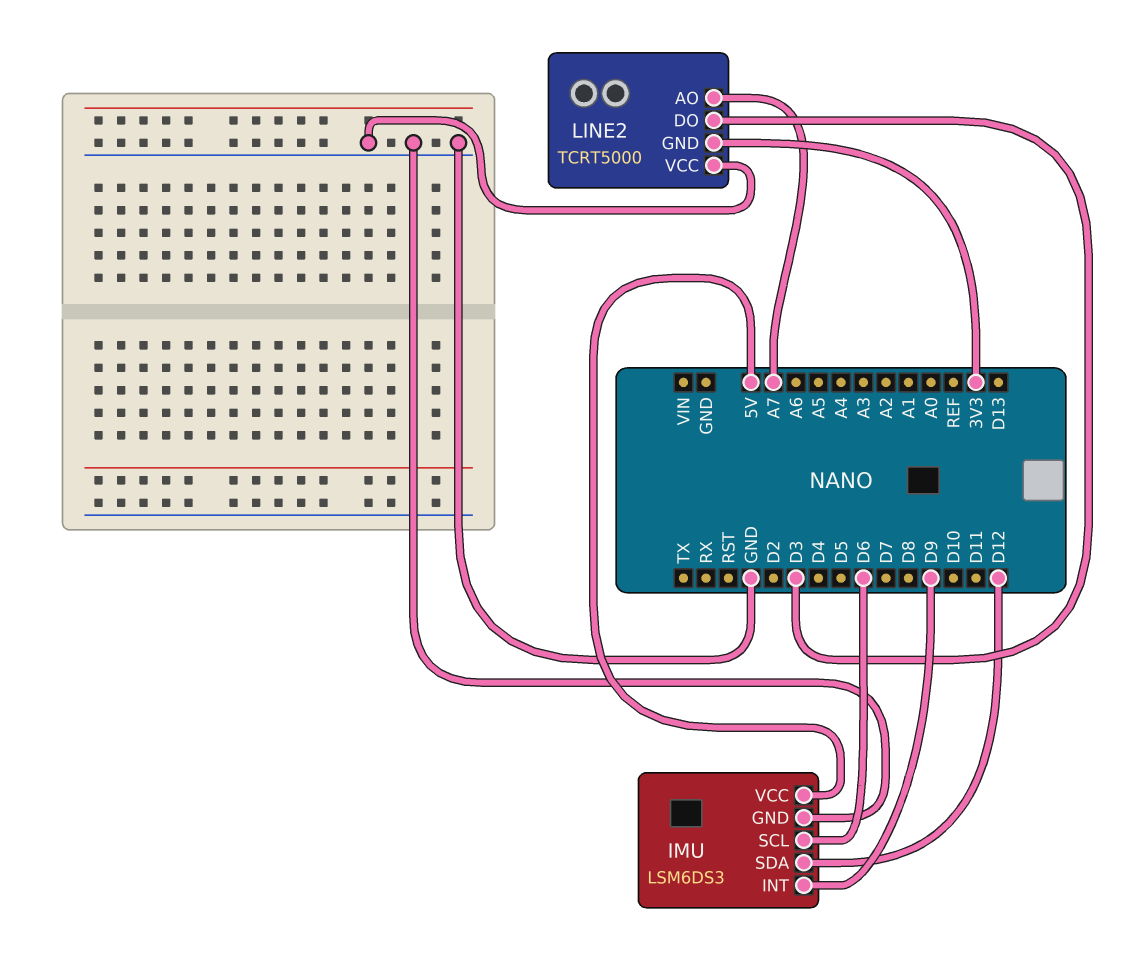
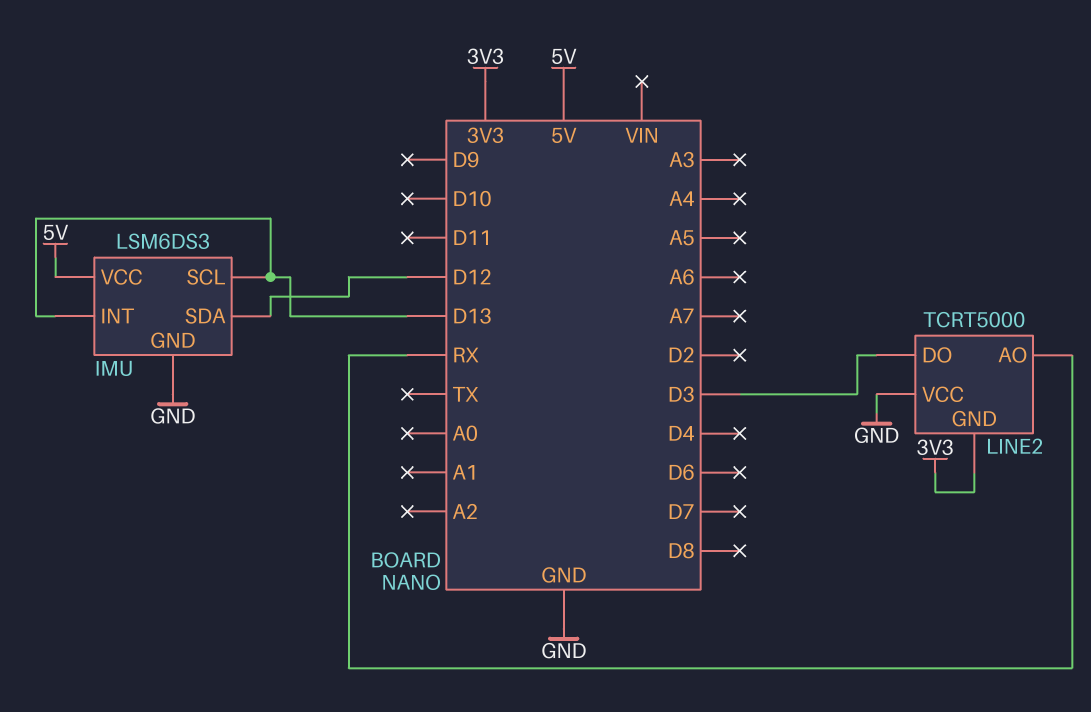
IMU pin INT: D9 -> D13
IMU pin SCL: D6 -> D13
LINE2 pin AO: A7 -> RX

